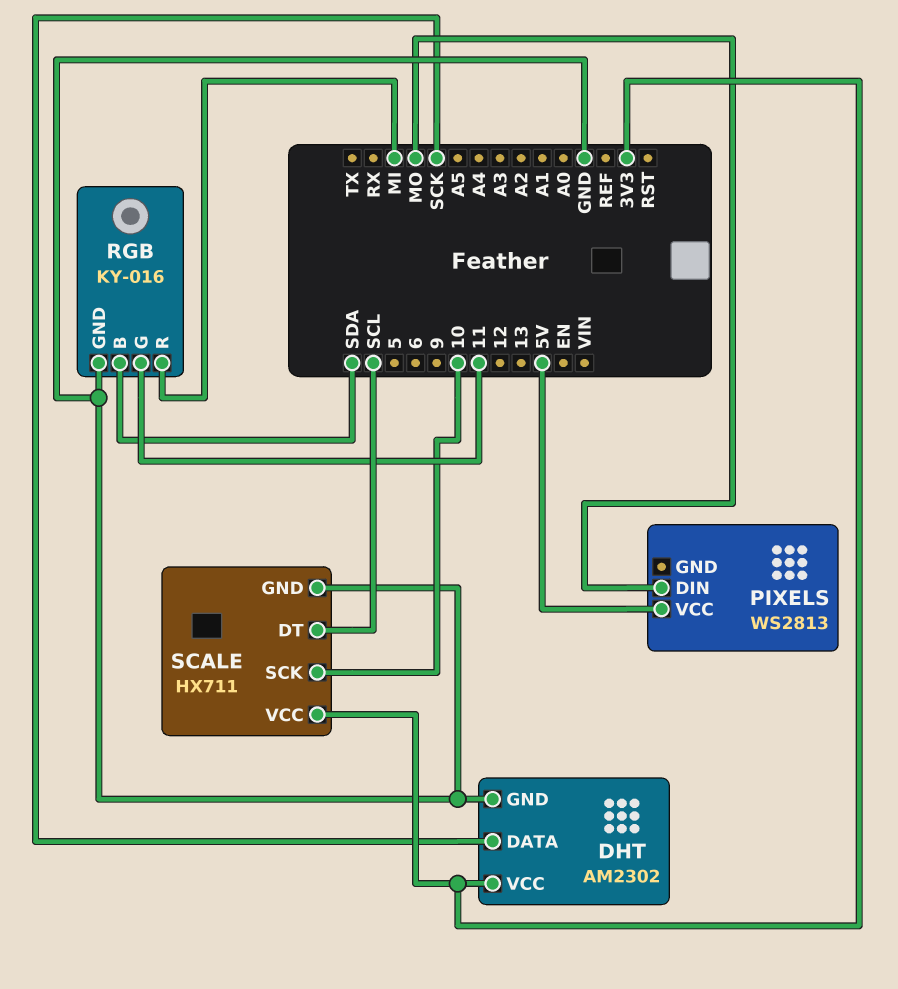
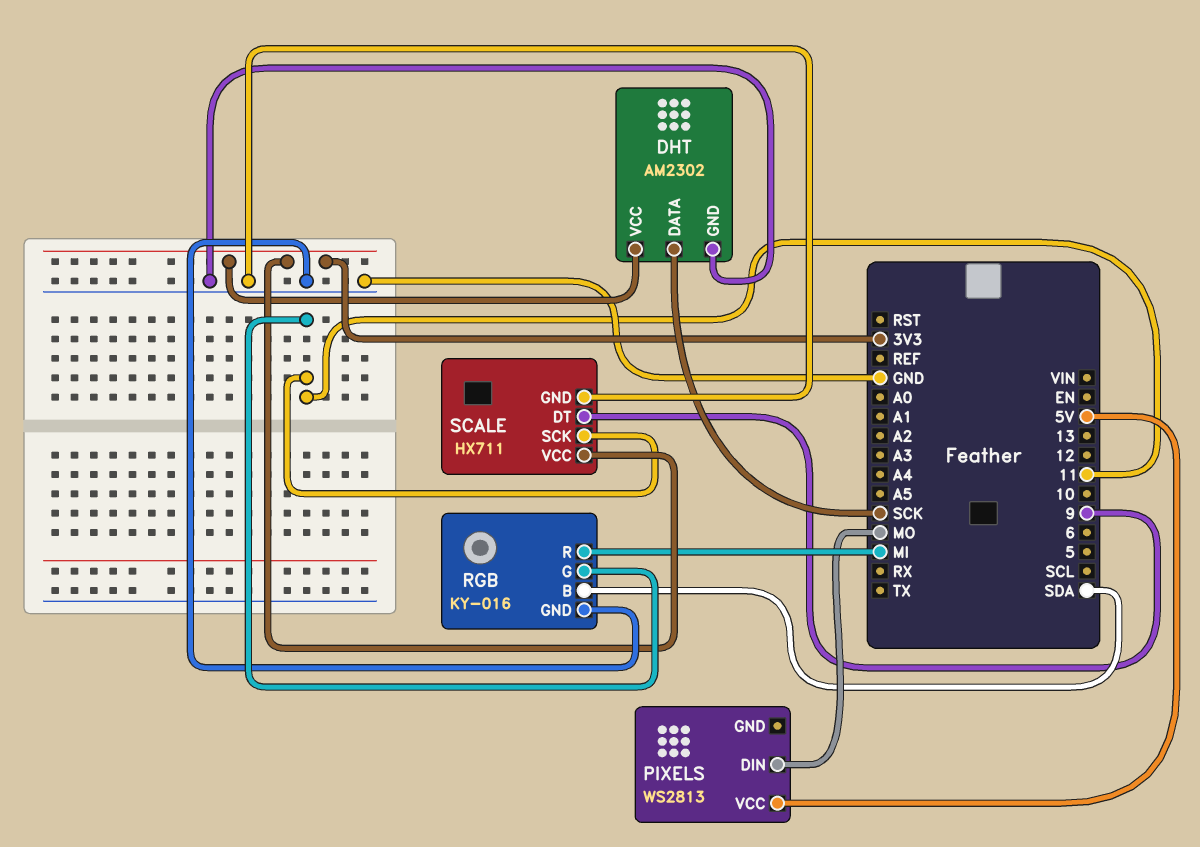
SCALE pin DT: SCL -> 9
SCALE pin SCK: 10 -> 11

